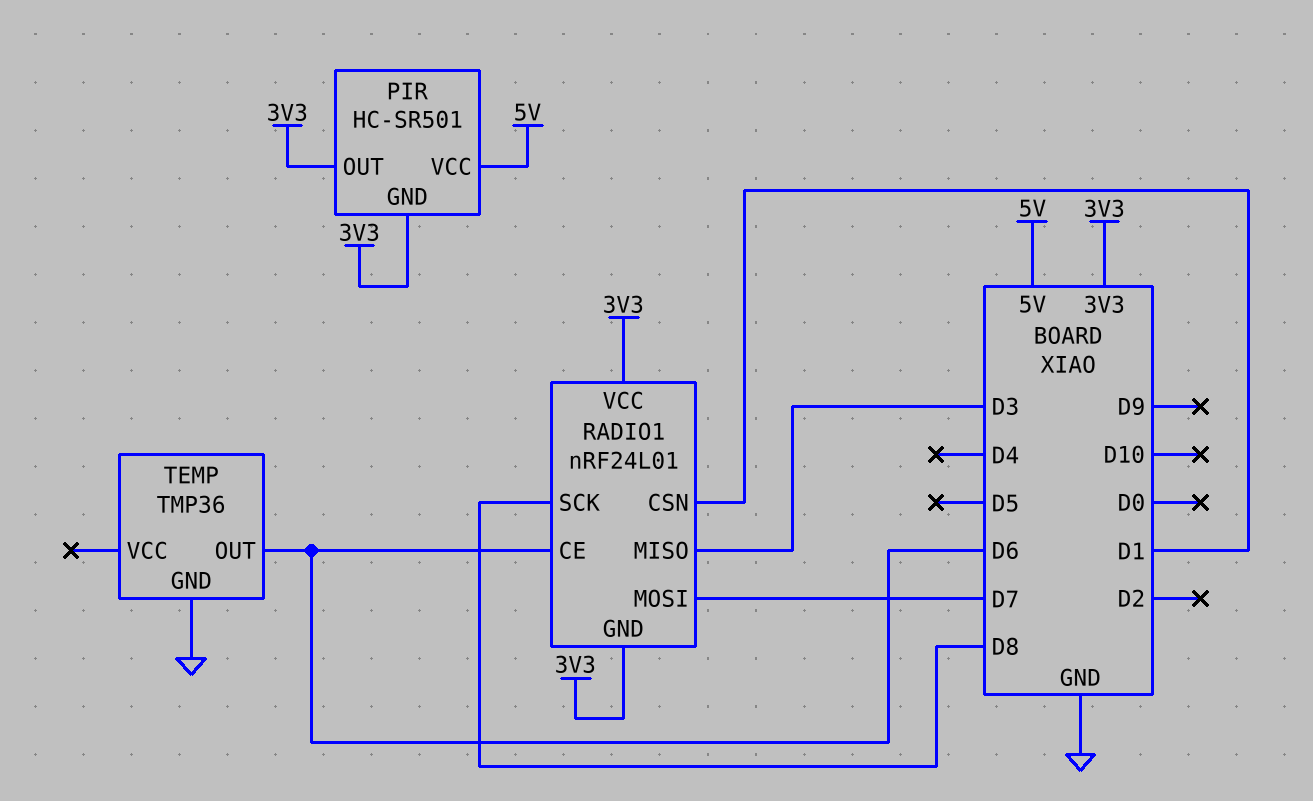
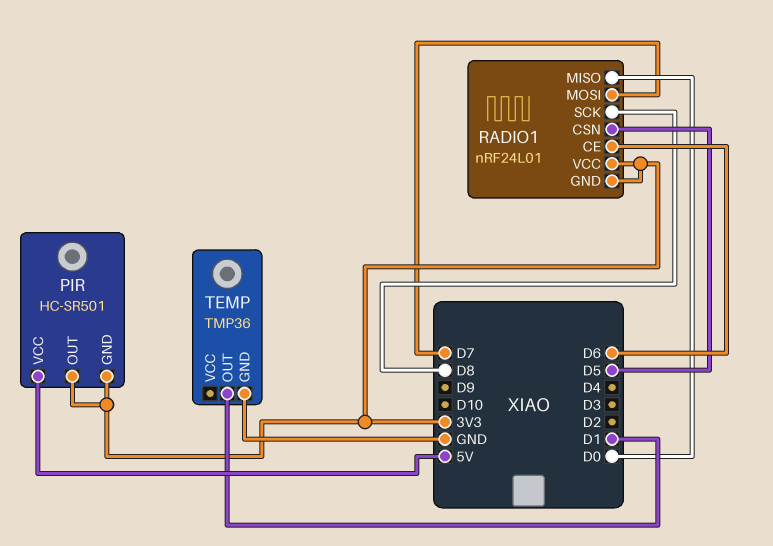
RADIO1 pin CSN: D1 -> D5
RADIO1 pin MISO: D3 -> D0
TEMP pin OUT: D6 -> D1

